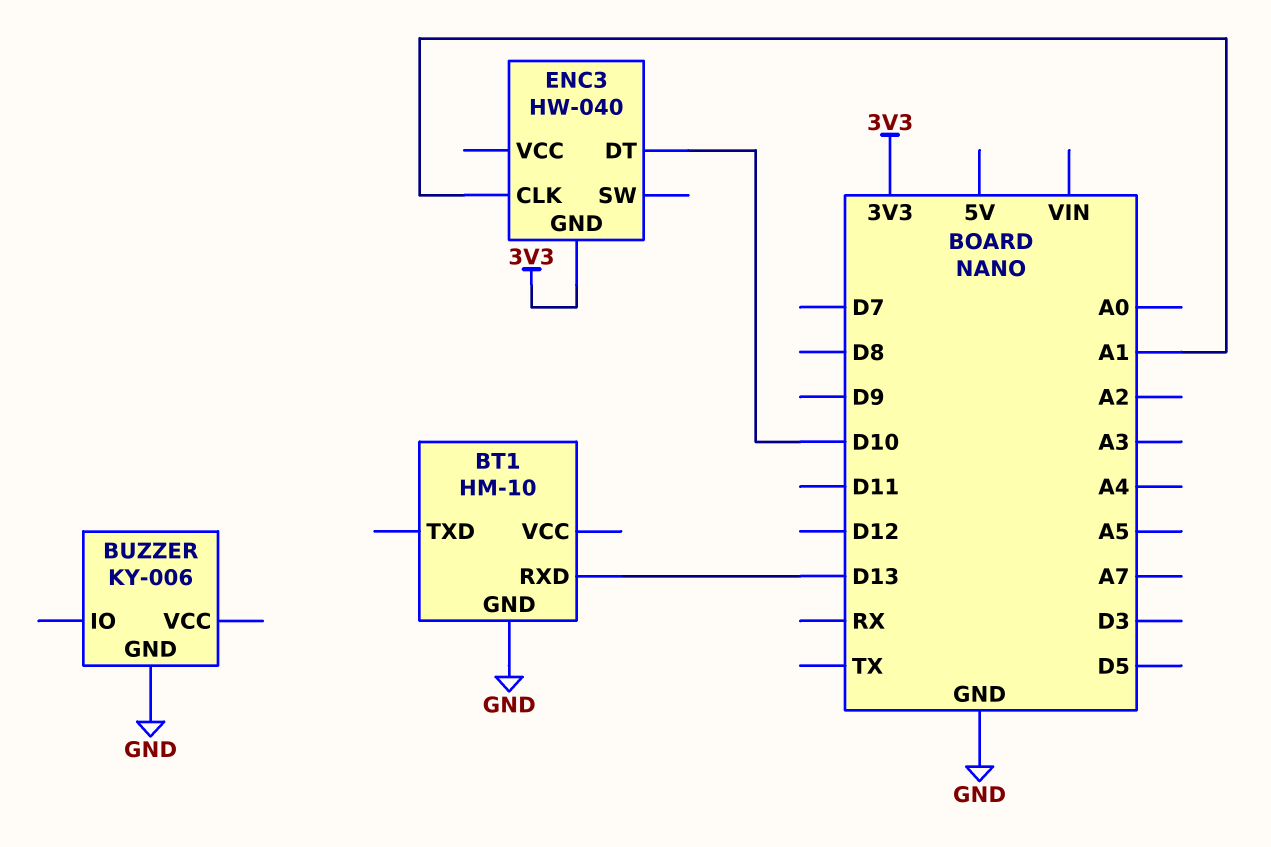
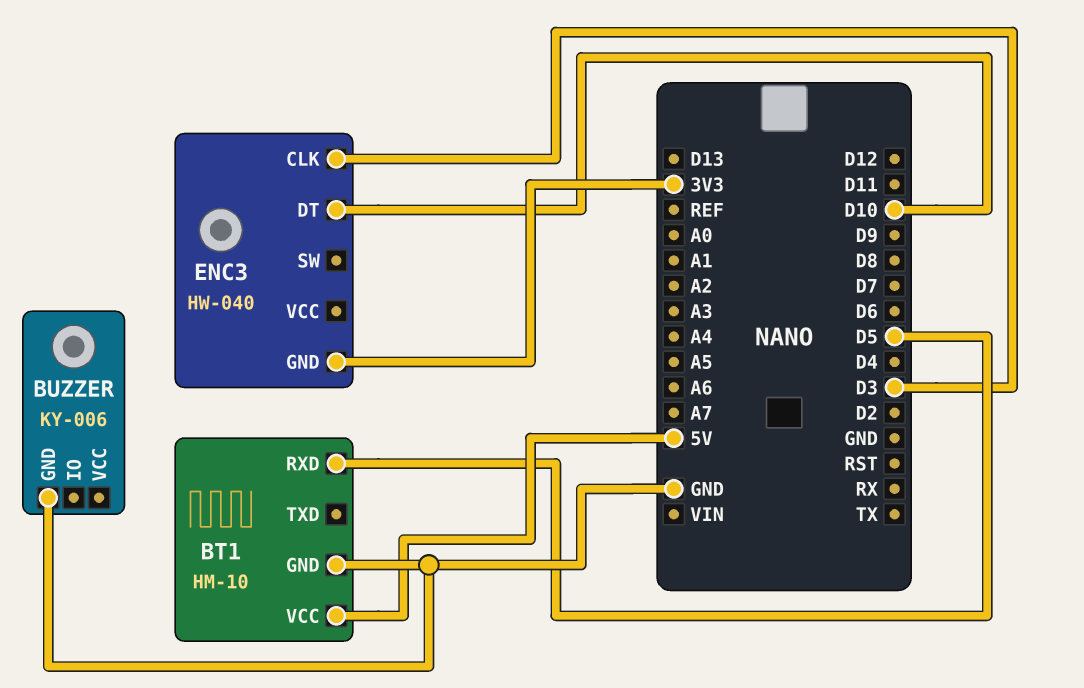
BT1 pin RXD: D13 -> D5
BT1 pin VCC: none -> 5V
ENC3 pin CLK: A1 -> D3

